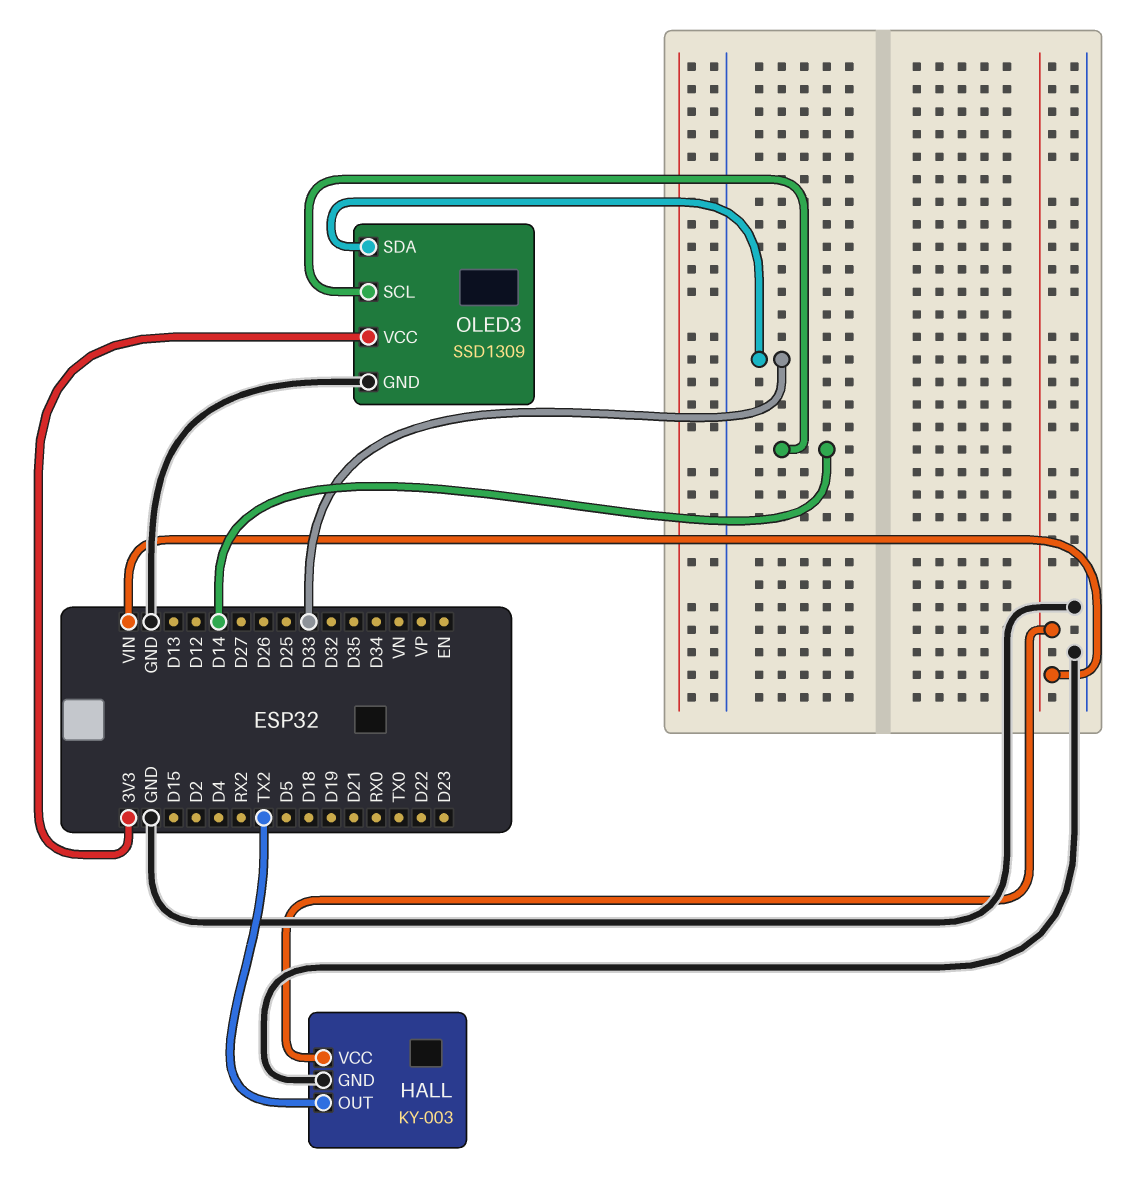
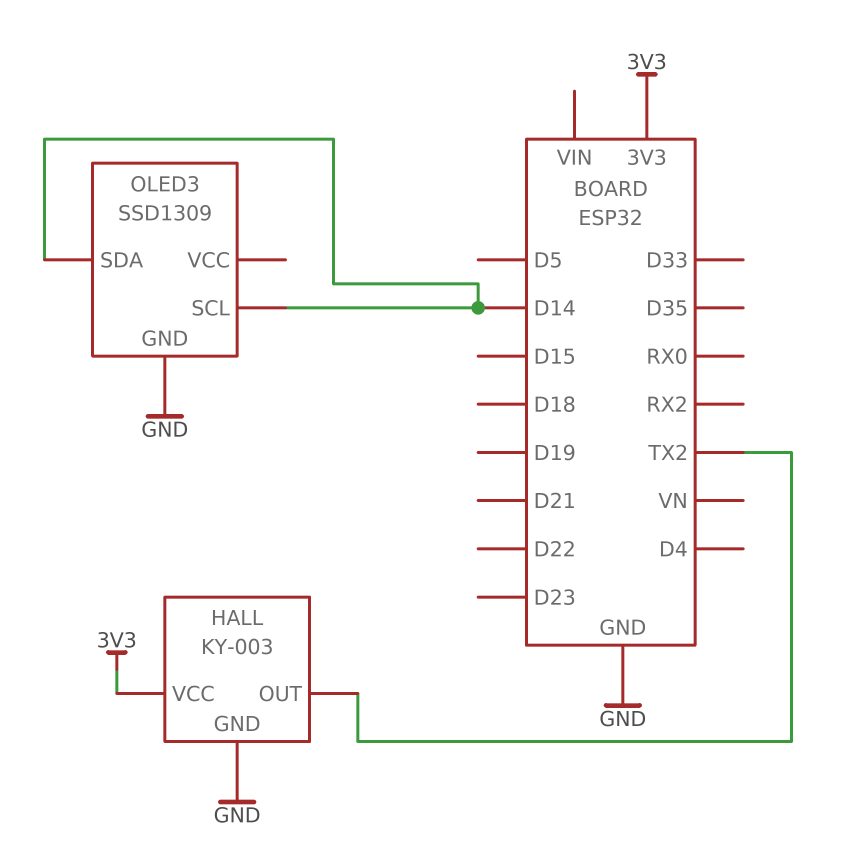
HALL pin VCC: VIN -> 3V3
OLED3 pin SDA: D33 -> D14
OLED3 pin VCC: 3V3 -> none

